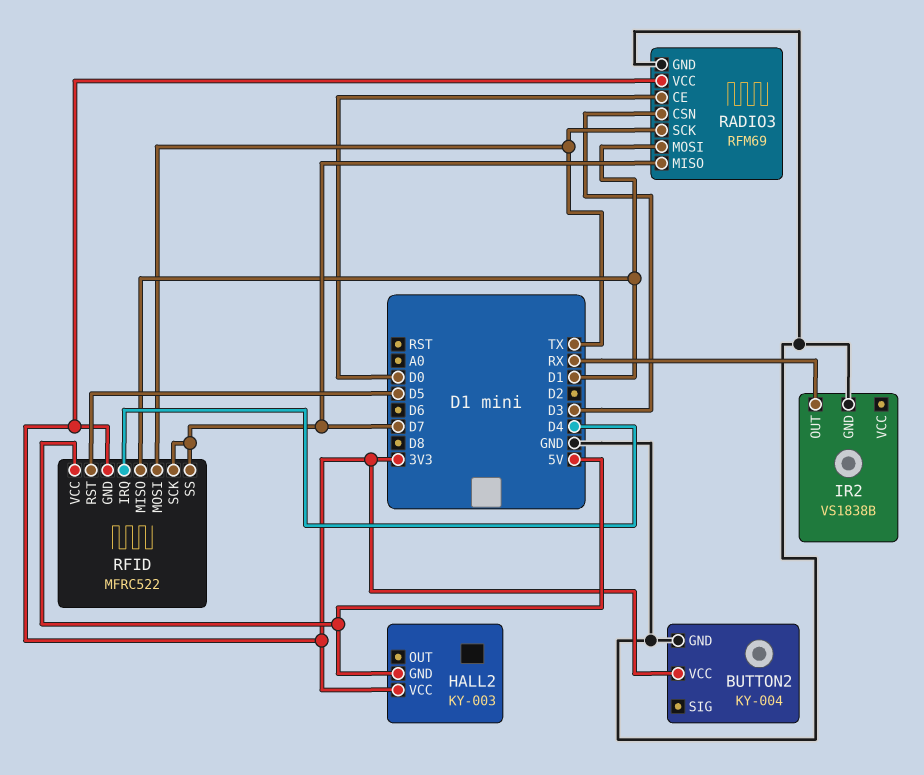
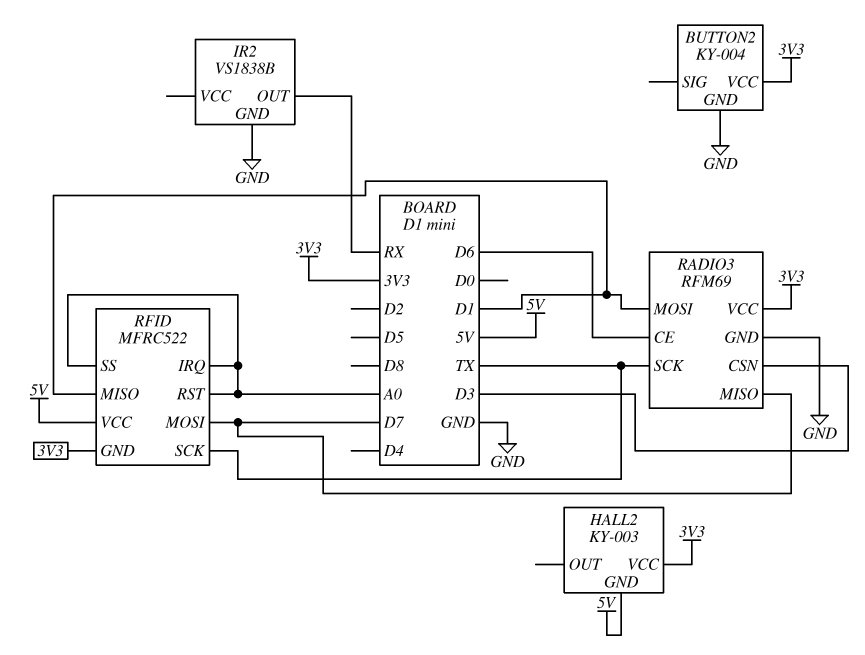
RADIO3 pin CE: D0 -> D6
RFID pin IRQ: D4 -> A0
RFID pin MOSI: TX -> D7
RFID pin RST: D5 -> A0
RFID pin SCK: D7 -> TX
RFID pin SS: D7 -> A0

